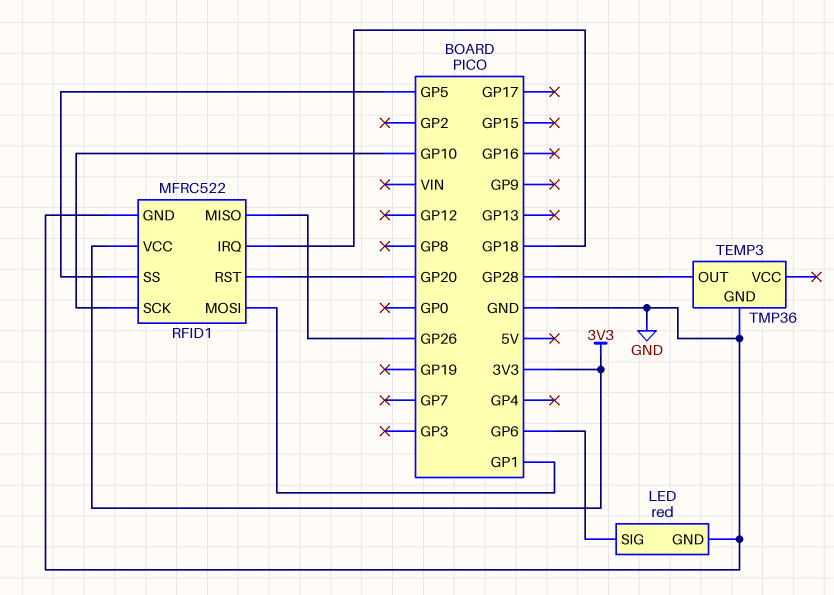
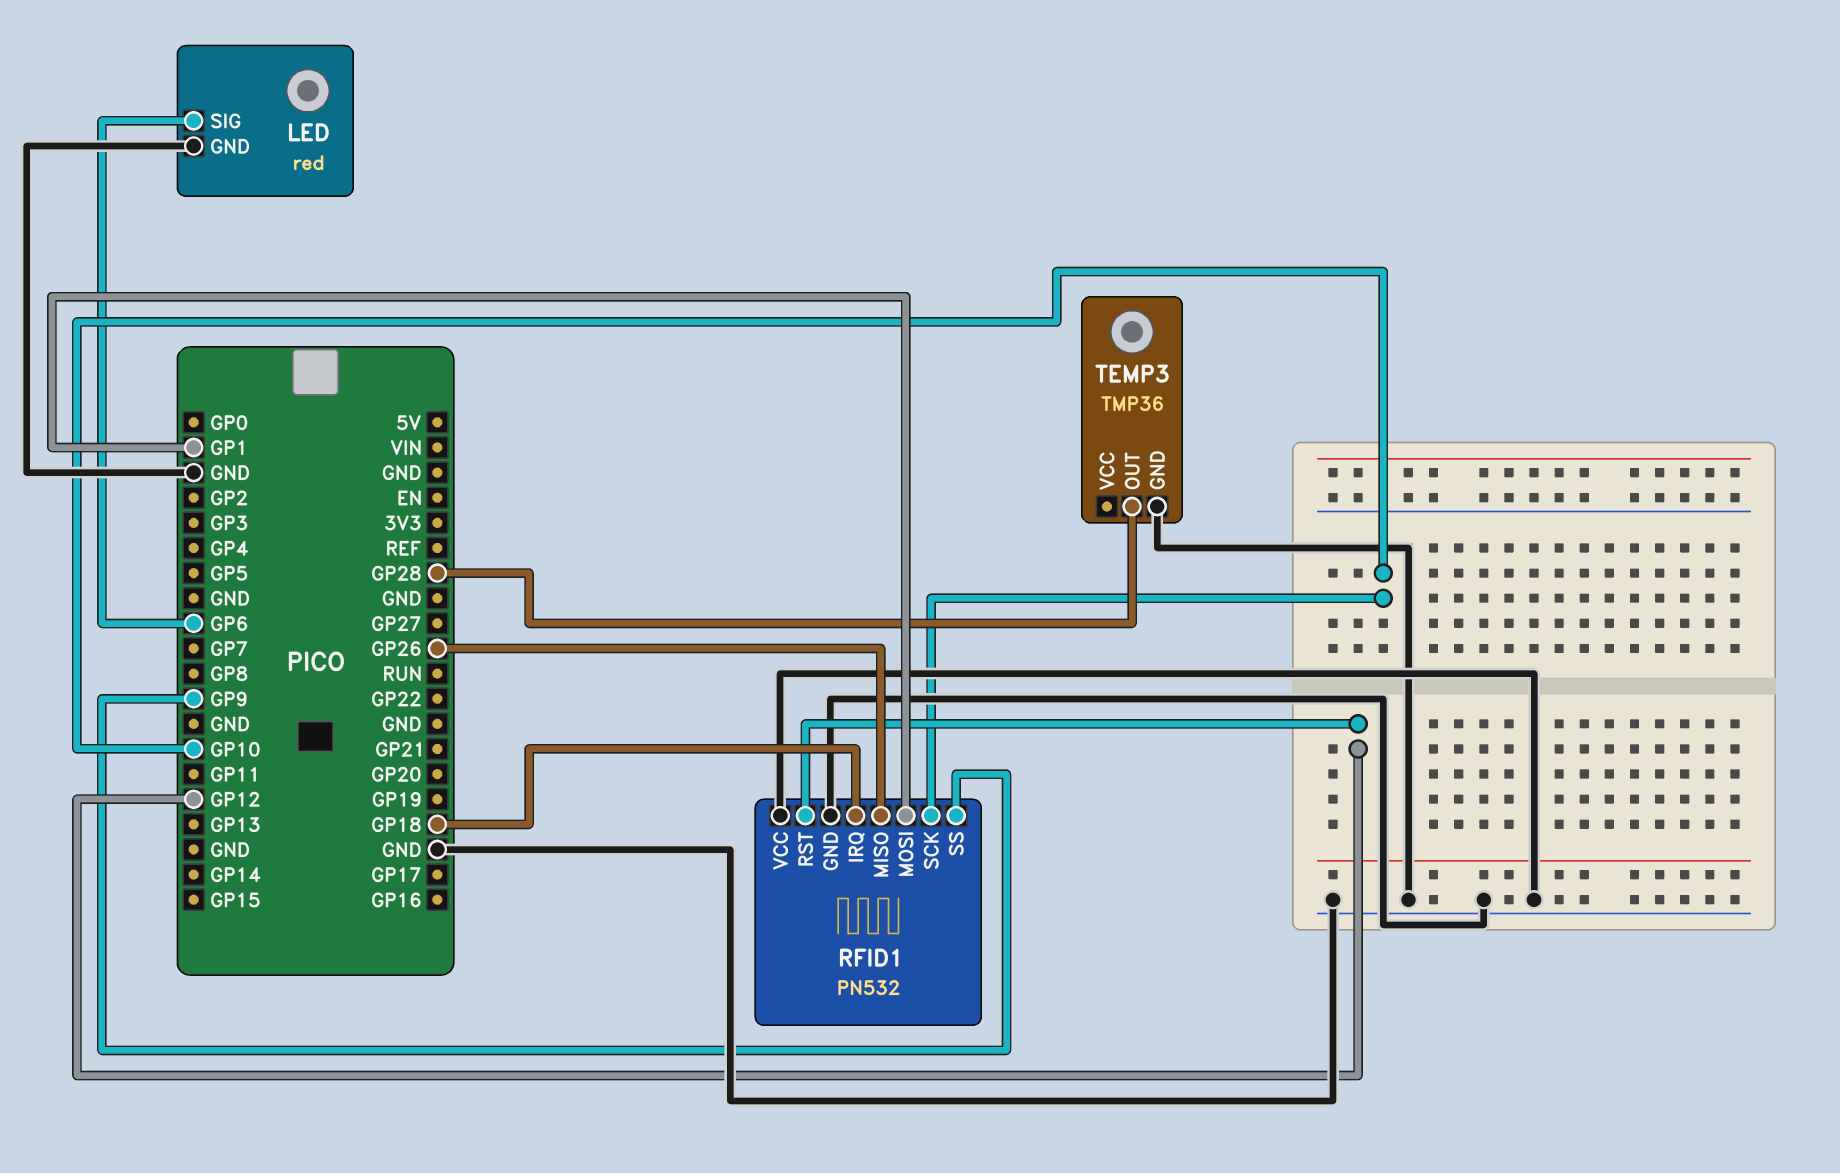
RFID1: MFRC522 -> PN532
RFID1 pin RST: GP20 -> GP12
RFID1 pin SS: GP5 -> GP9
RFID1 pin VCC: 3V3 -> GND

